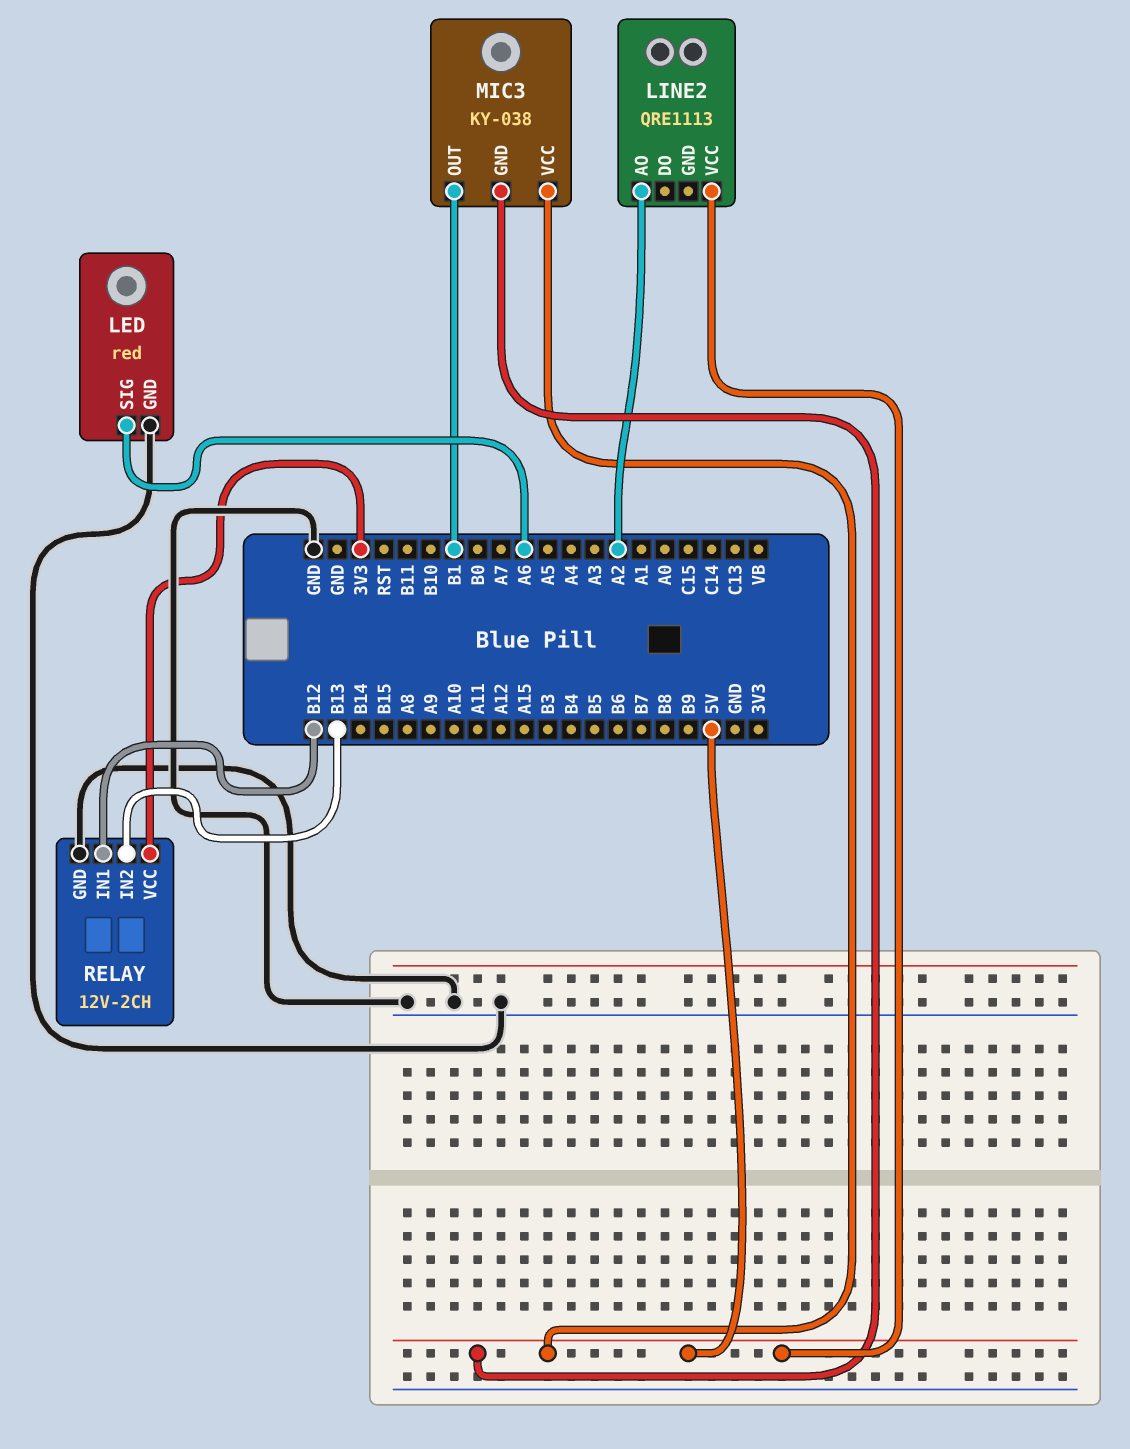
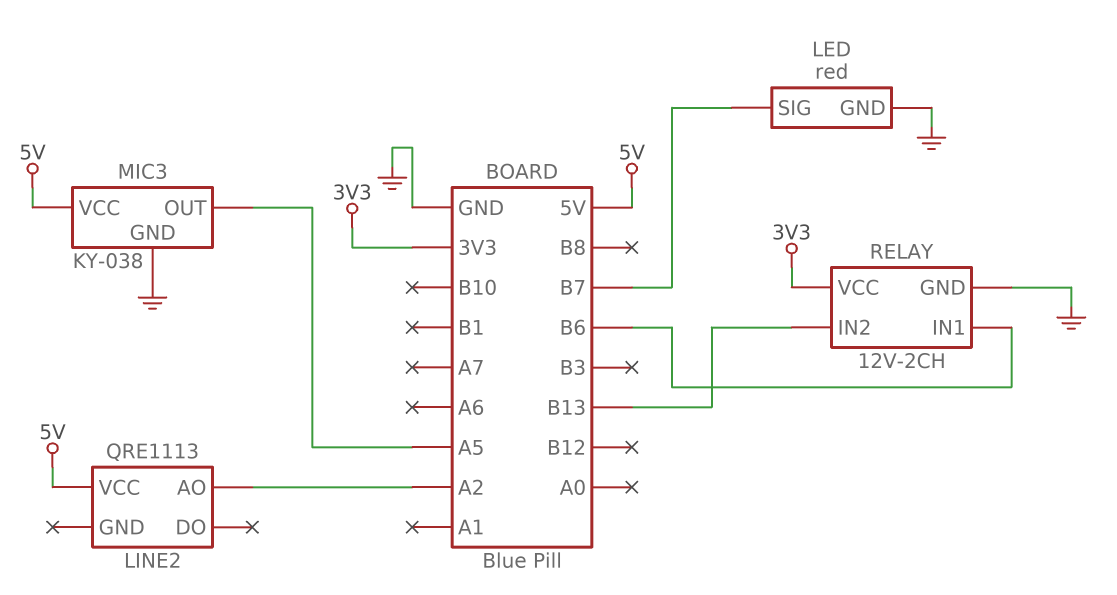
LED pin SIG: A6 -> B7
MIC3 pin GND: 5V -> GND
MIC3 pin OUT: B1 -> A5
RELAY pin IN1: B12 -> B6

